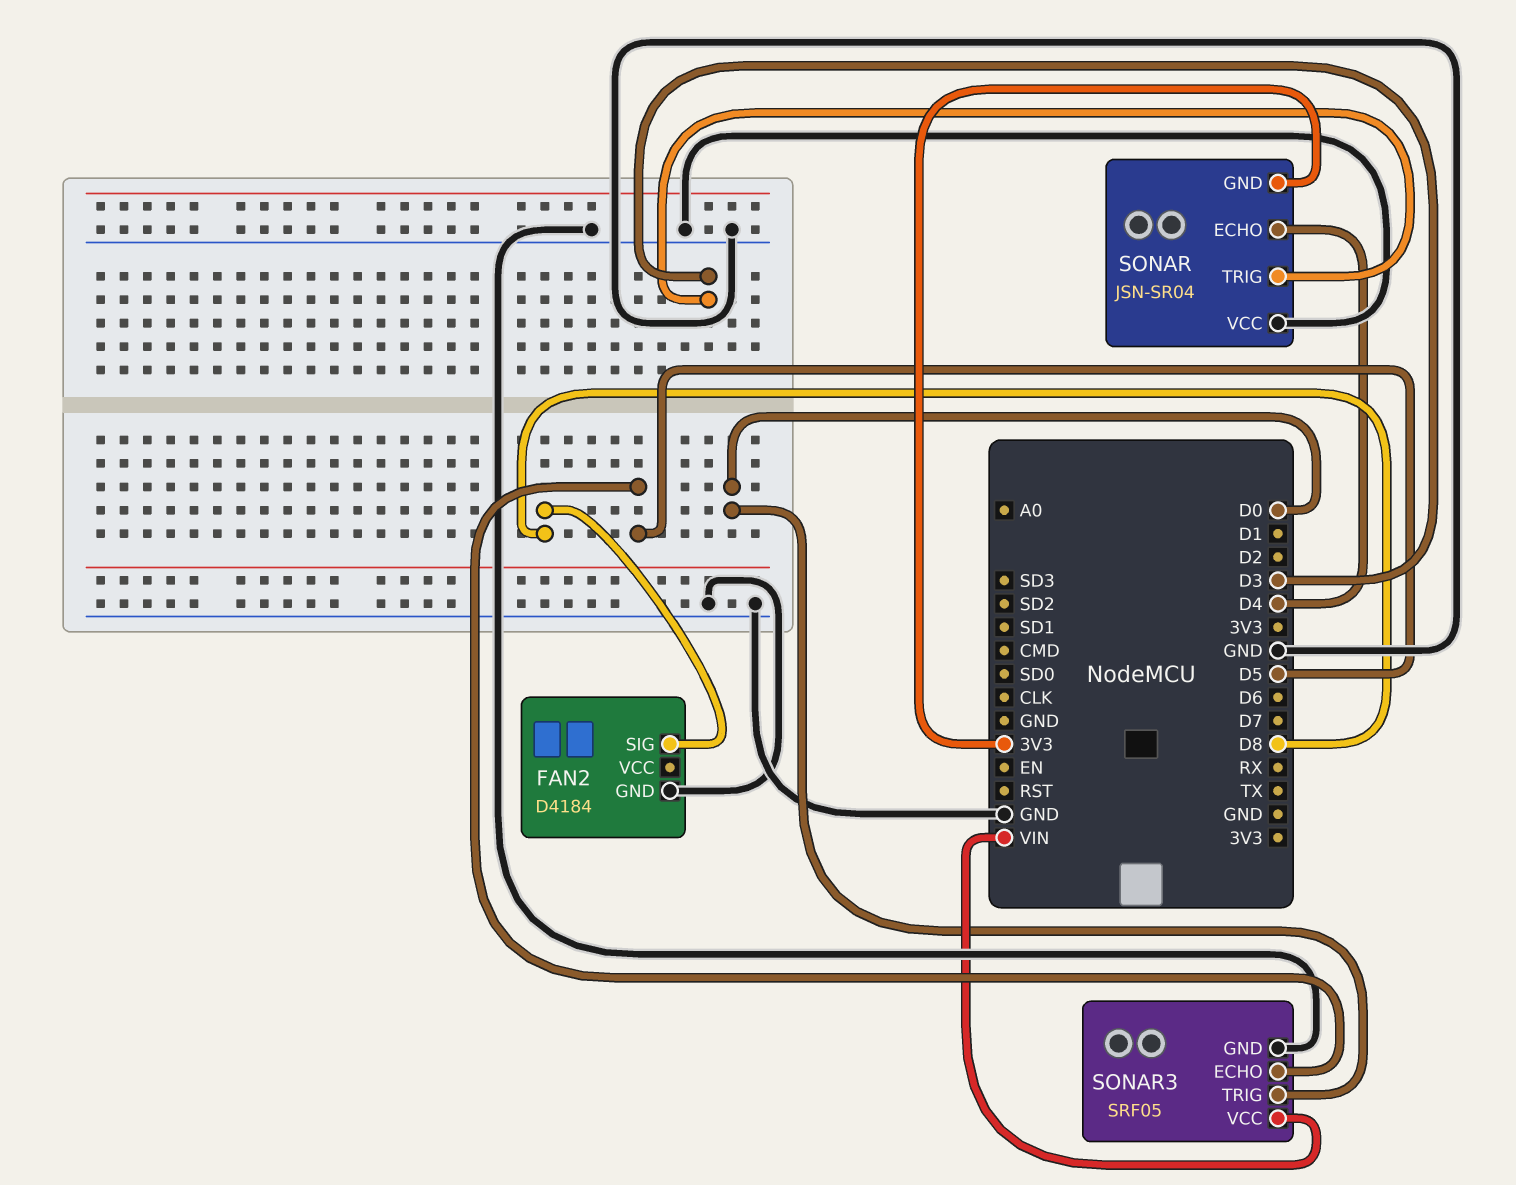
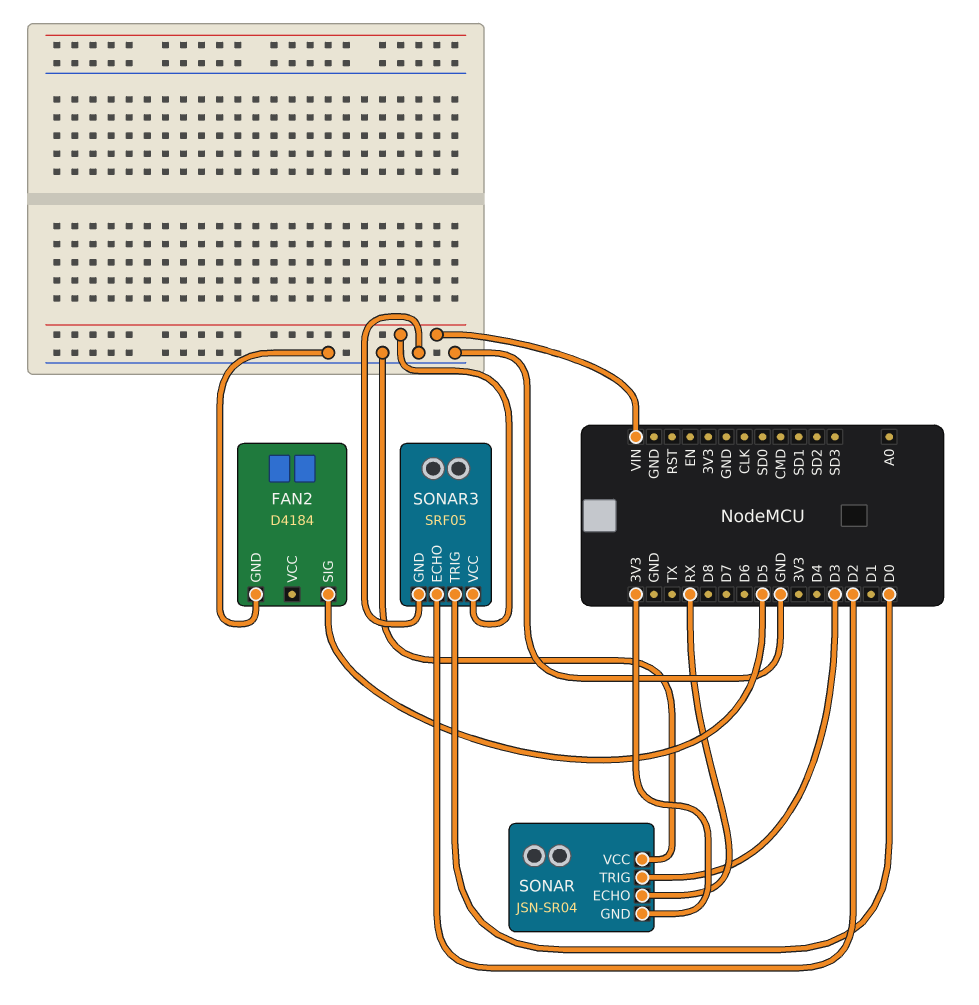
FAN2 pin SIG: D8 -> D5
SONAR pin ECHO: D4 -> RX
SONAR3 pin ECHO: D5 -> D2

